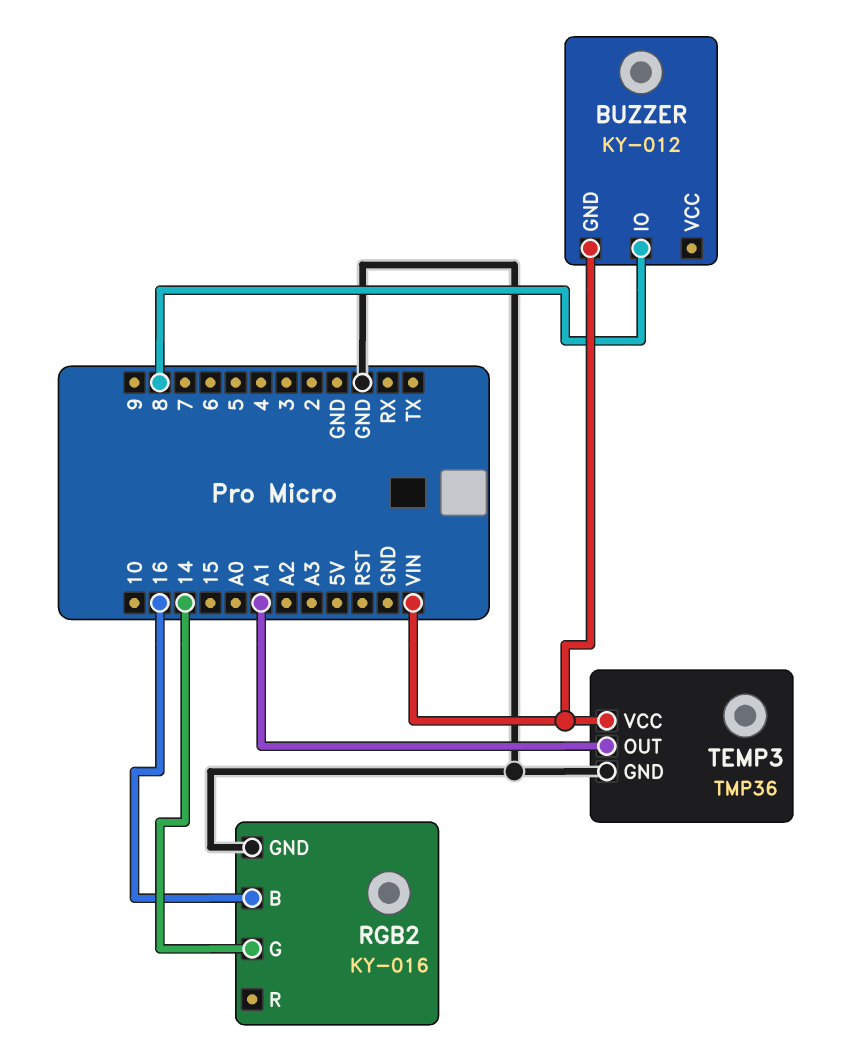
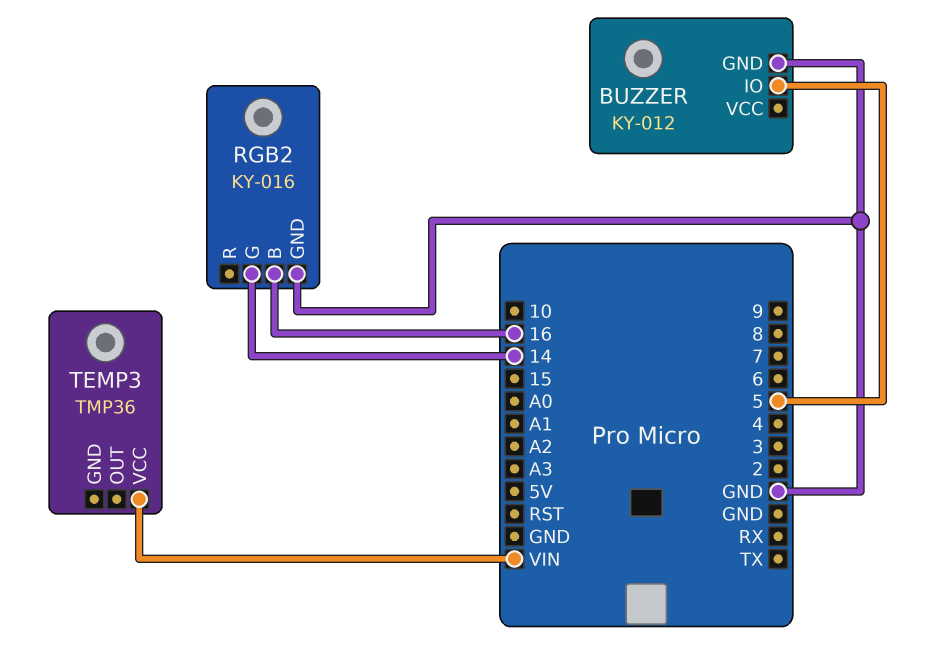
BUZZER pin GND: VIN -> GND
BUZZER pin IO: 8 -> 5
TEMP3 pin GND: GND -> none
TEMP3 pin OUT: A1 -> none

